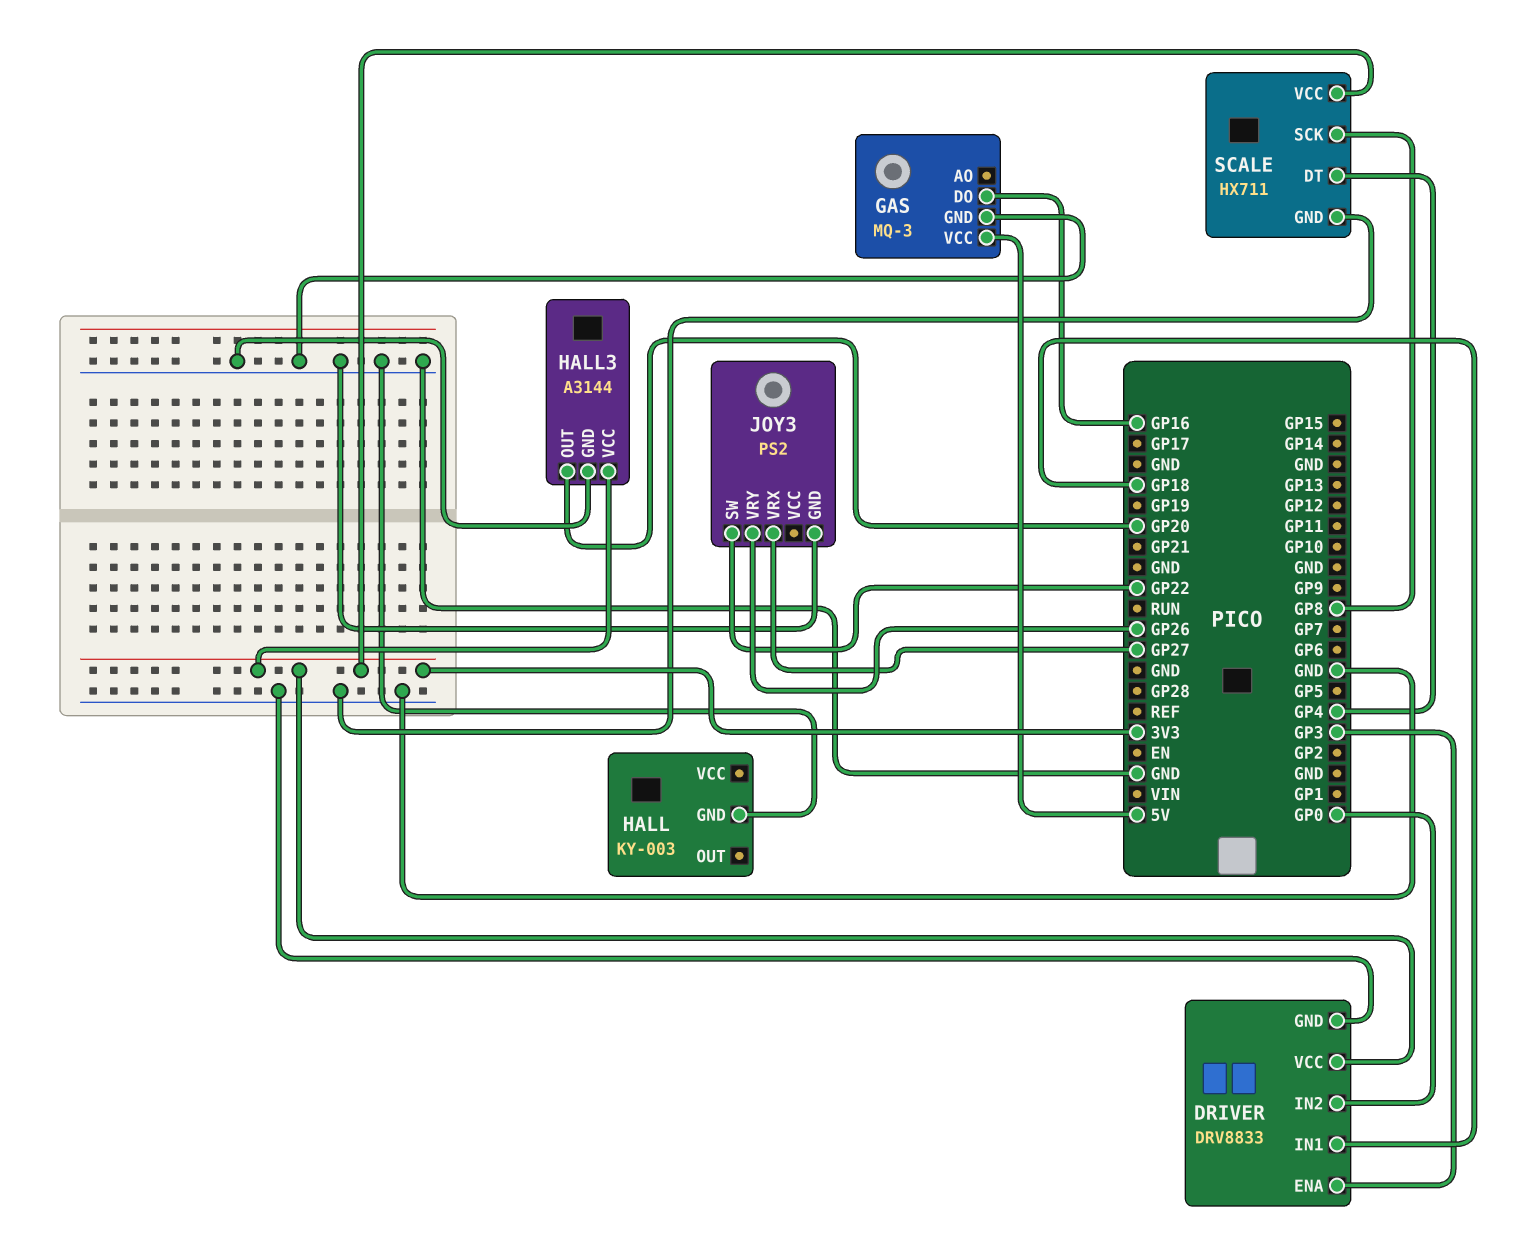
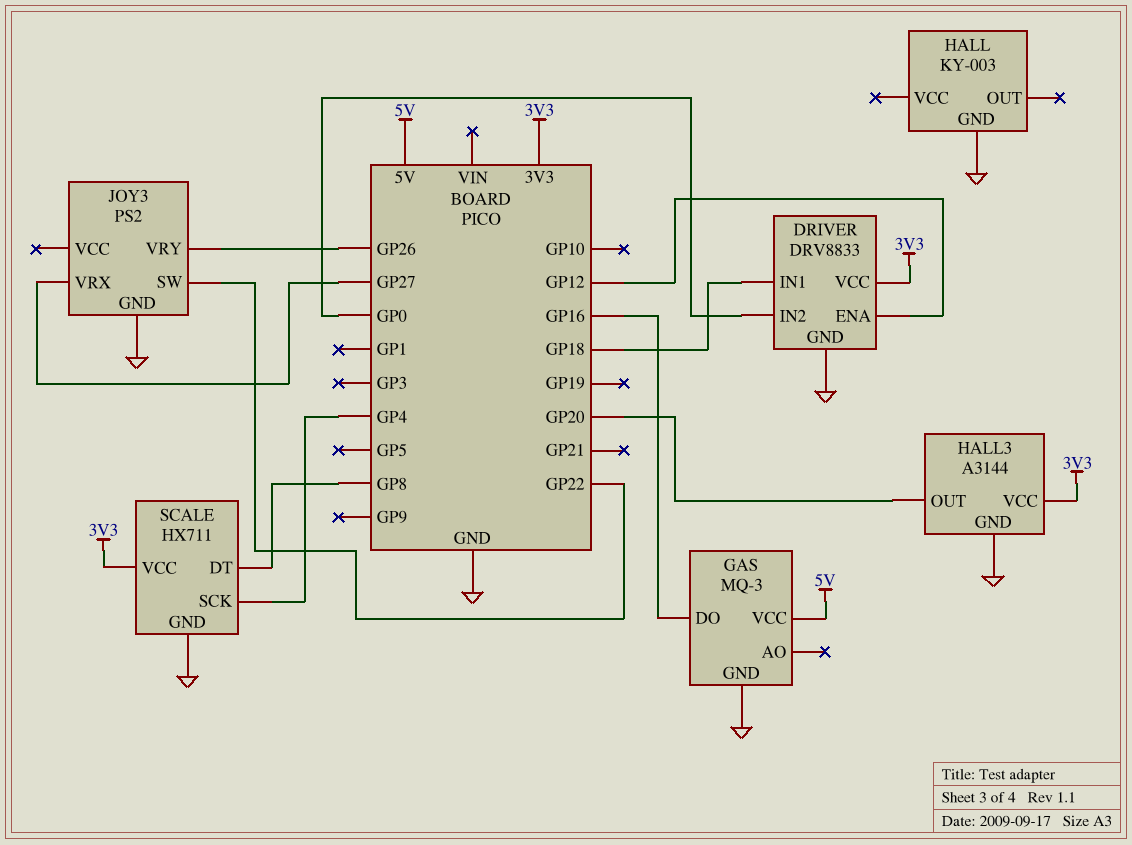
DRIVER pin ENA: GP3 -> GP12
SCALE pin DT: GP4 -> GP8
SCALE pin SCK: GP8 -> GP4

